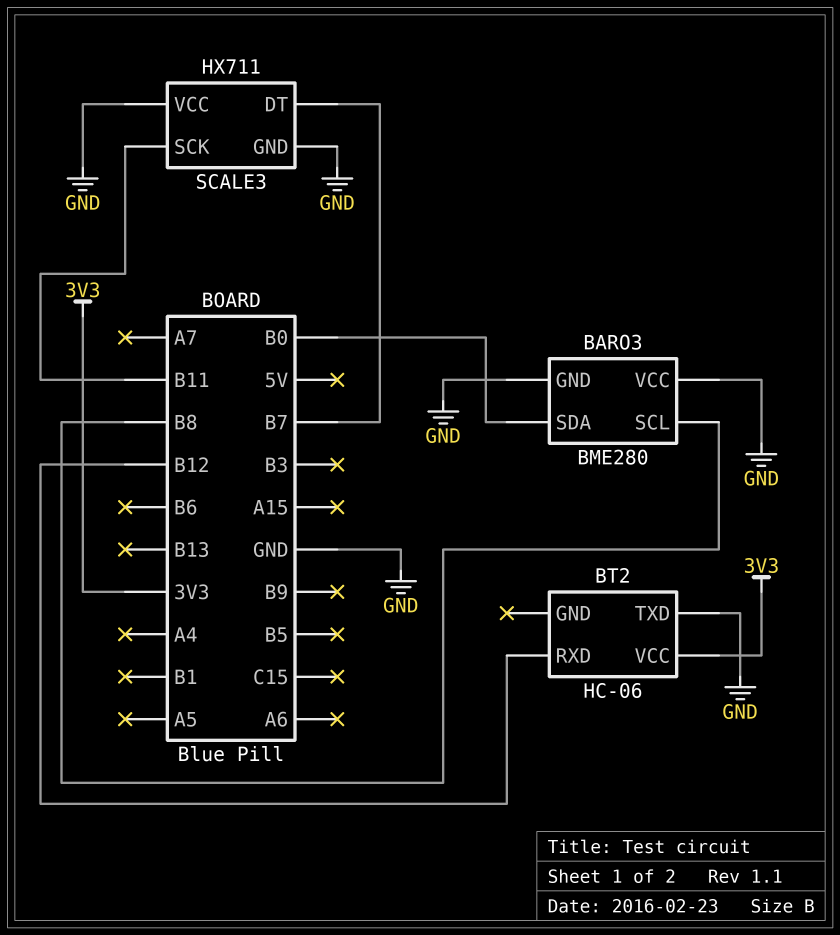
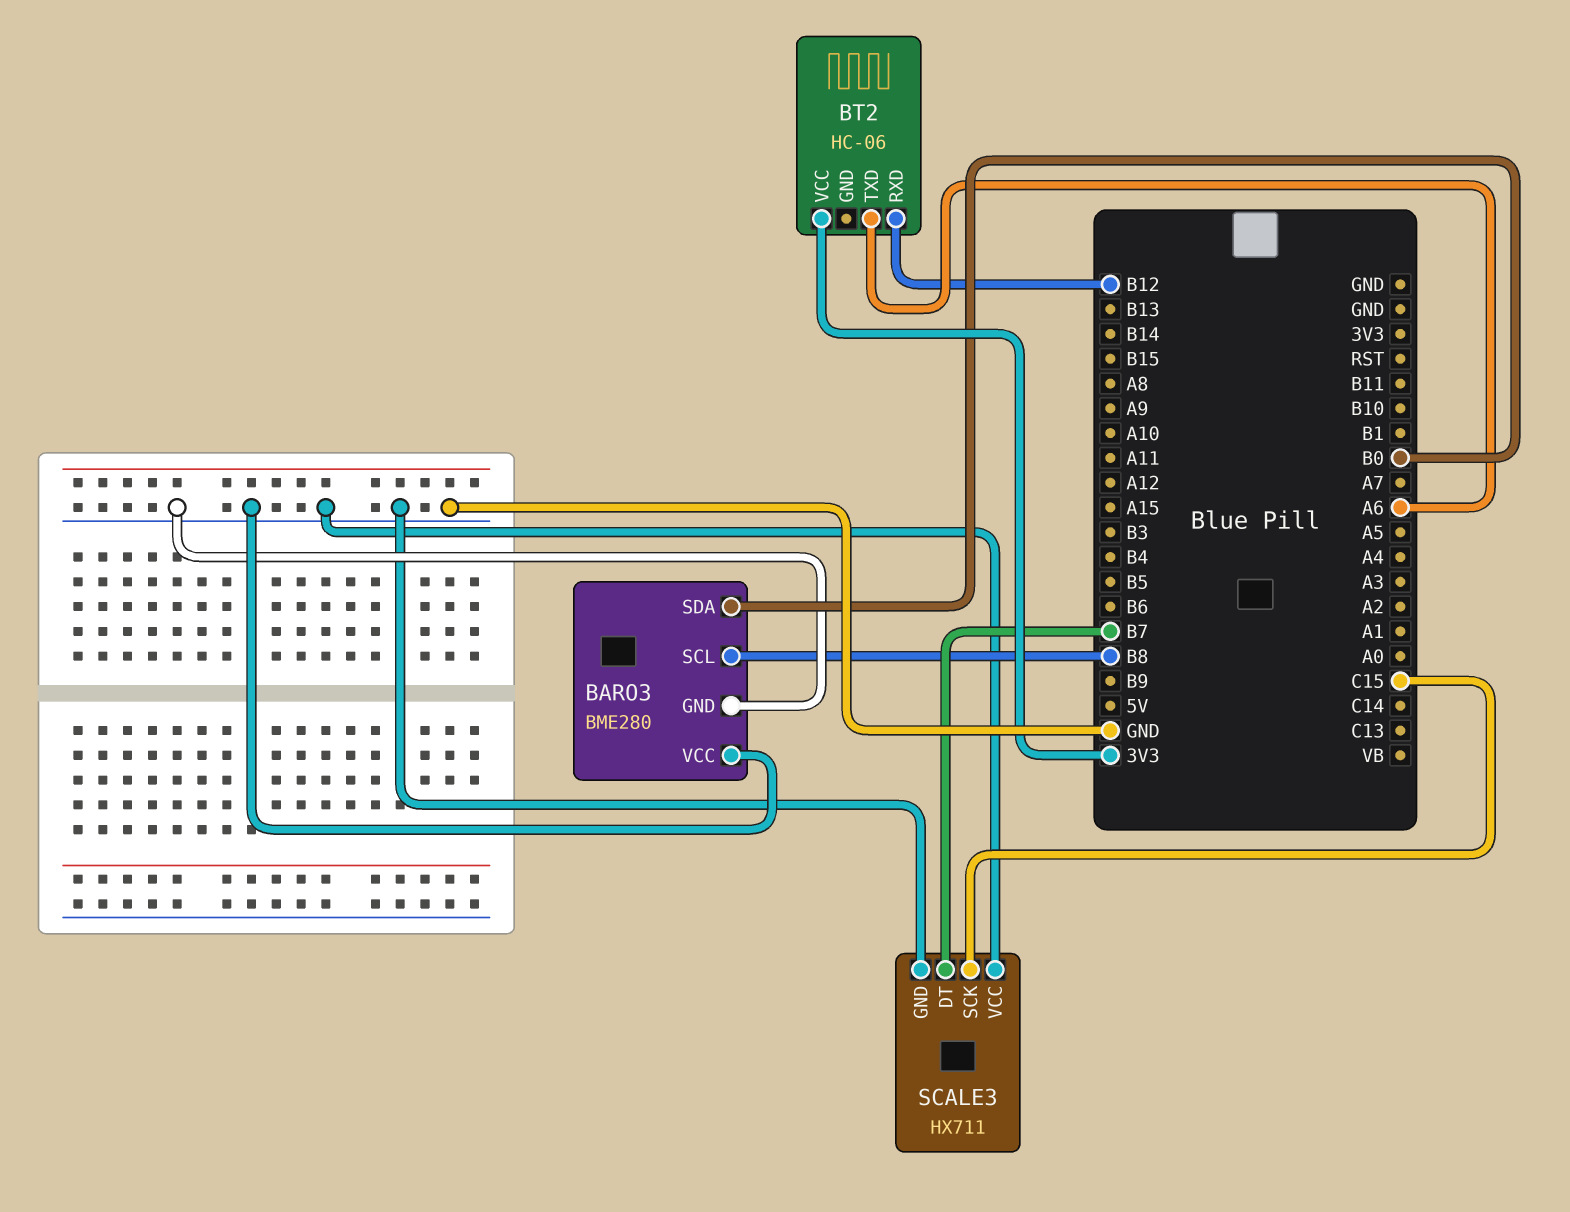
BT2 pin TXD: GND -> A6
SCALE3 pin SCK: B11 -> C15

